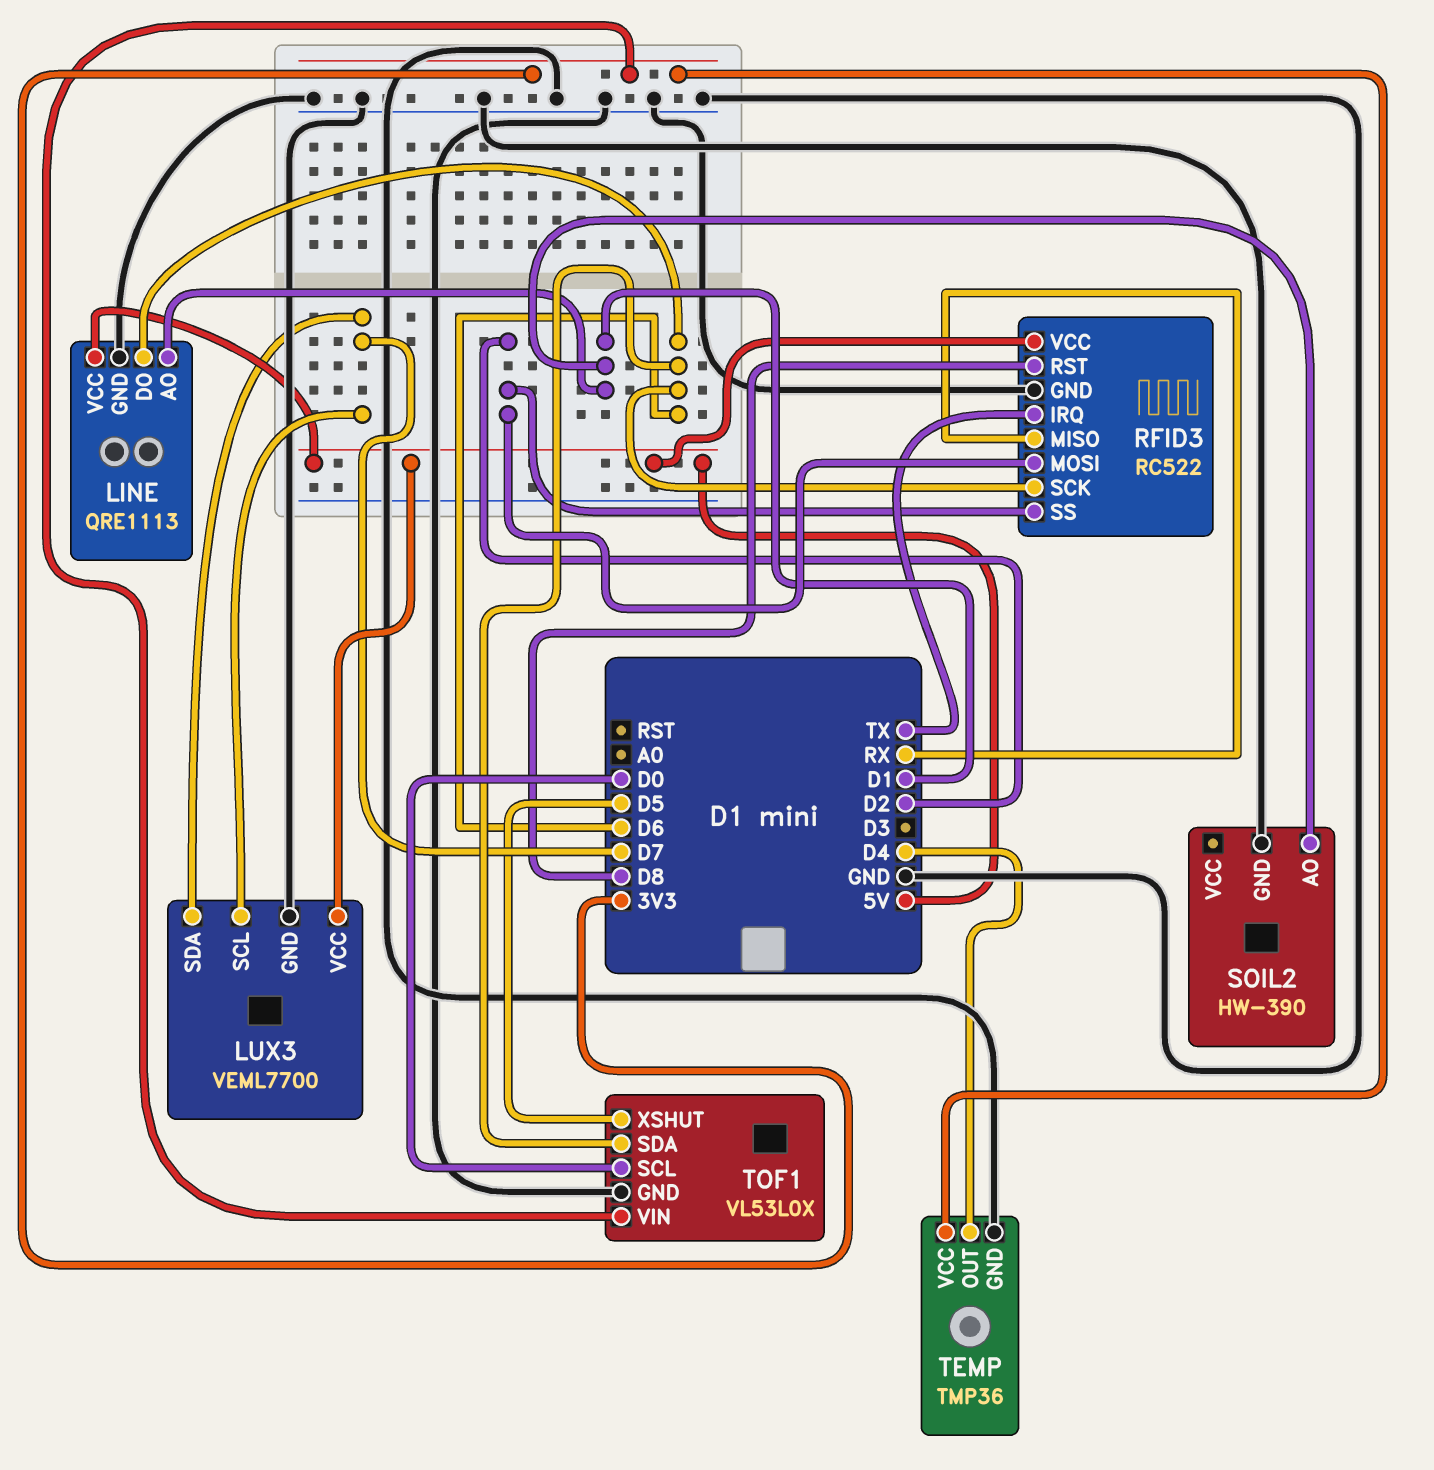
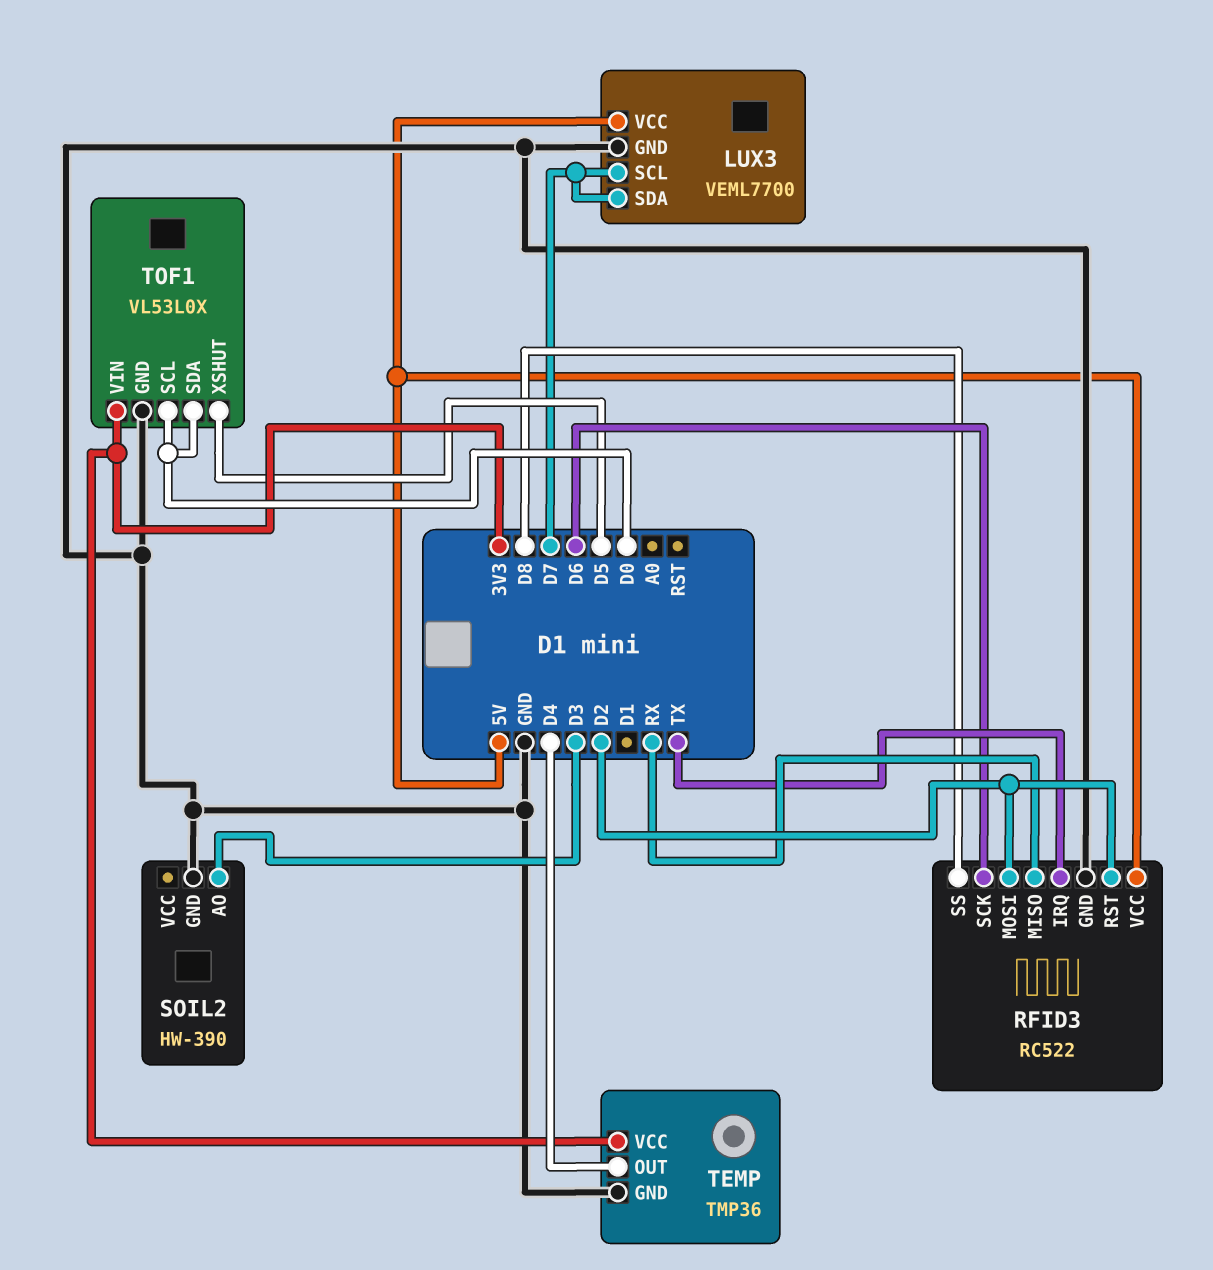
LINE: QRE1113 -> none
LINE pin AO: D1 -> none
LINE pin DO: D6 -> none
LINE pin GND: GND -> none
LINE pin VCC: 5V -> none
RFID3 pin RST: D8 -> D2
RFID3 pin SS: D2 -> D8
SOIL2 pin AO: D1 -> D3
TOF1 pin SDA: D6 -> D0

